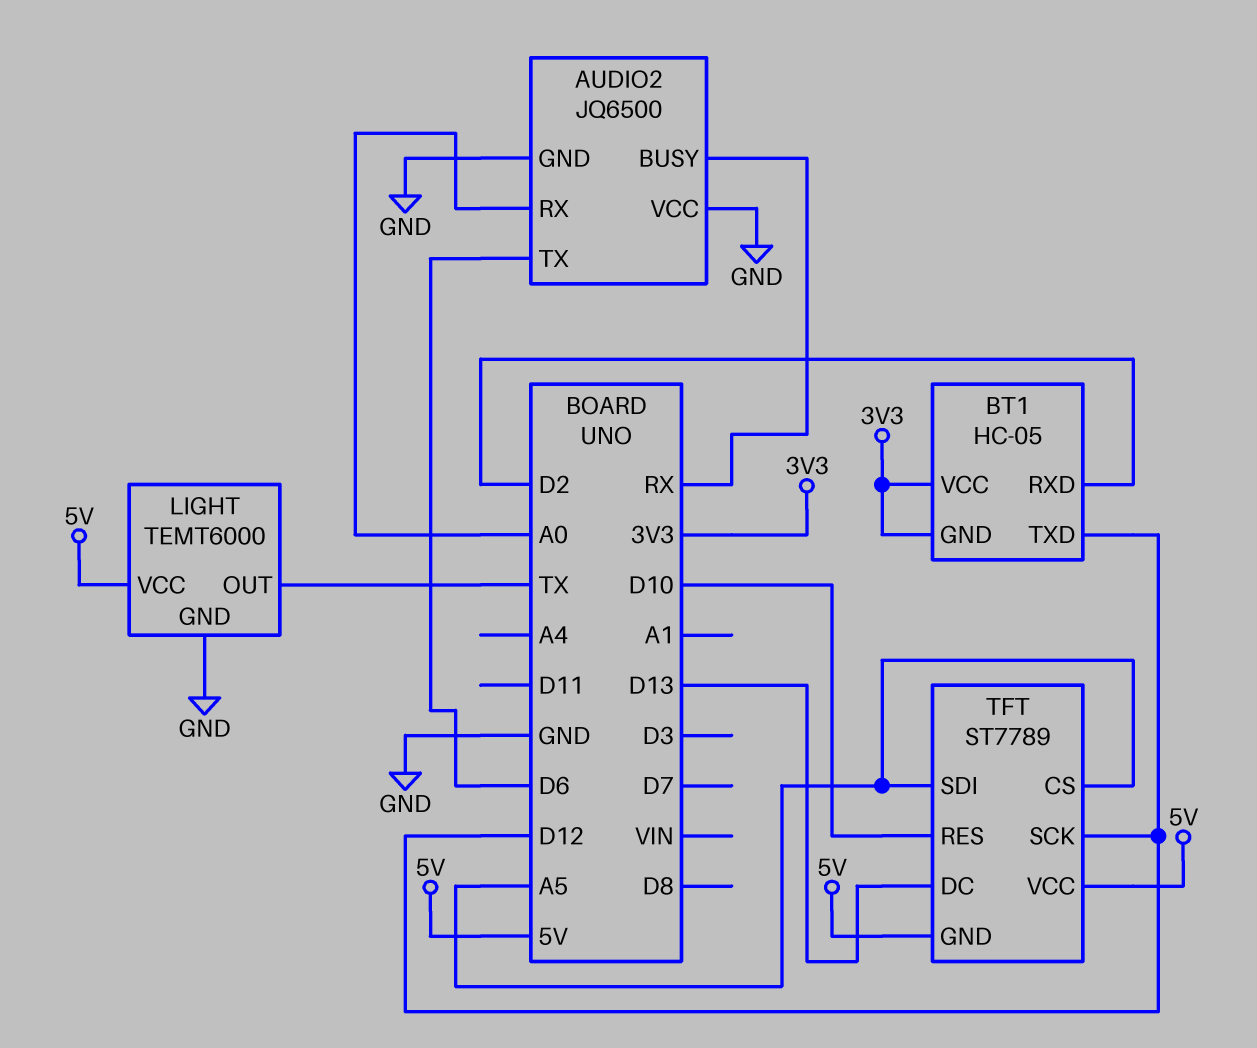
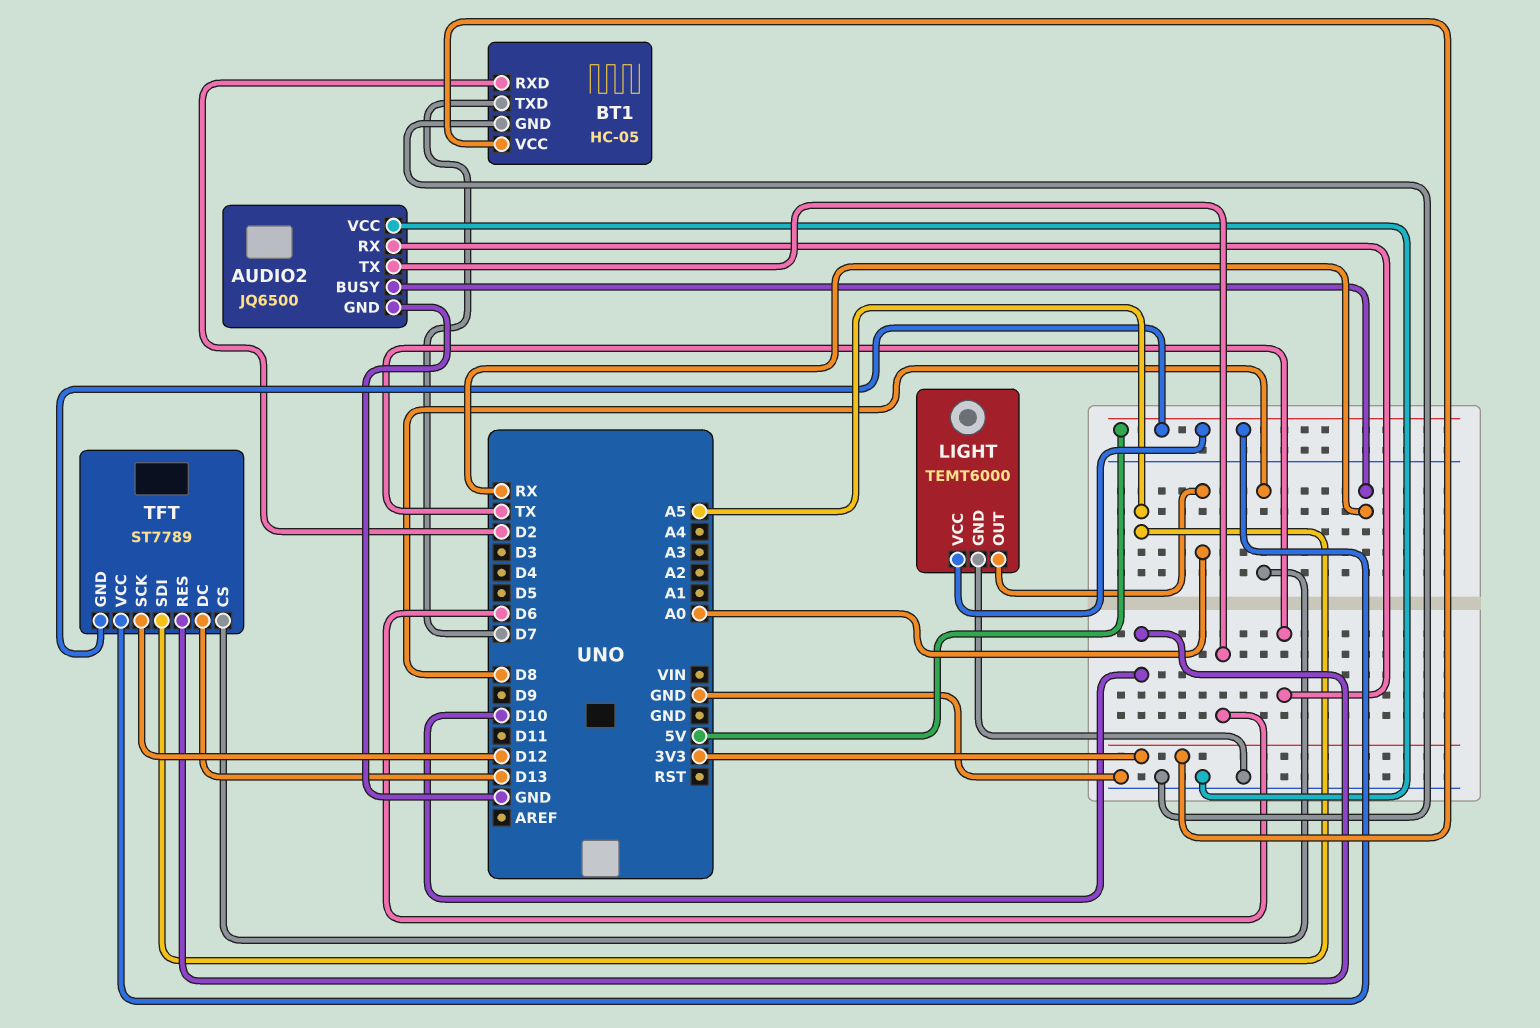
AUDIO2 pin RX: A0 -> TX
BT1 pin GND: 3V3 -> GND
BT1 pin TXD: D12 -> D7
LIGHT pin OUT: TX -> A0
TFT pin CS: A5 -> D8

